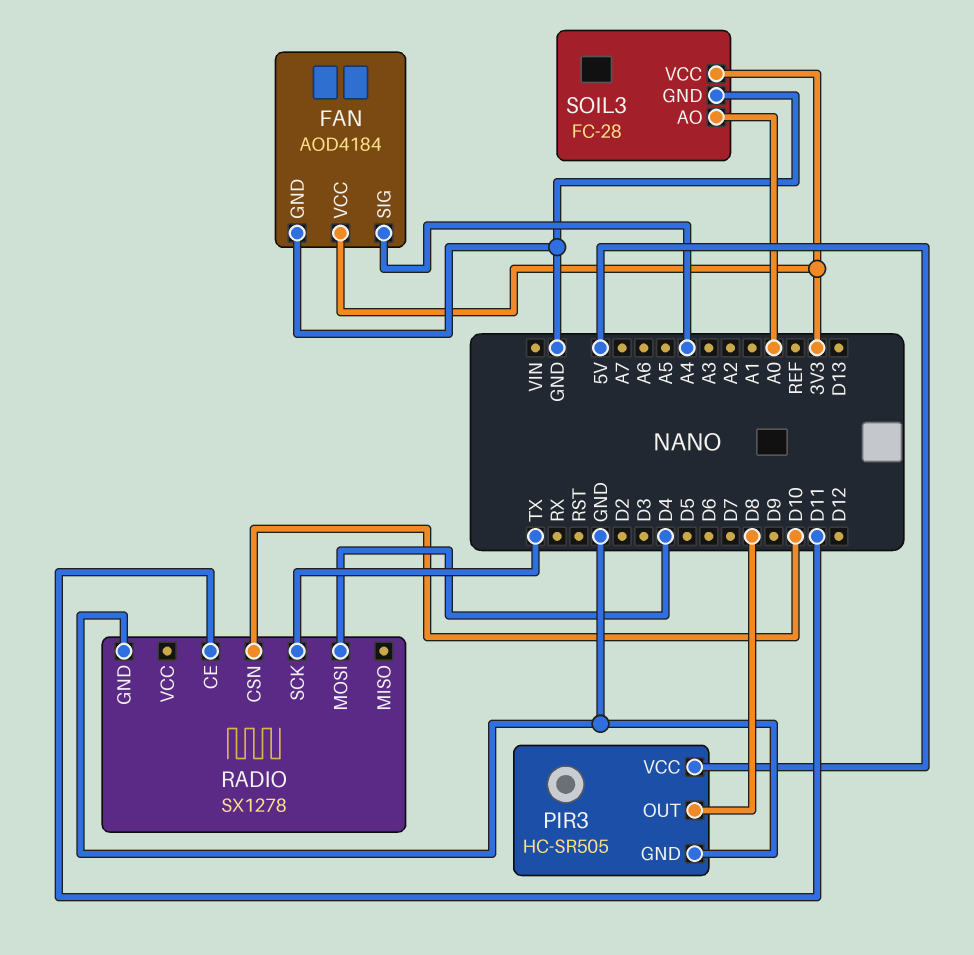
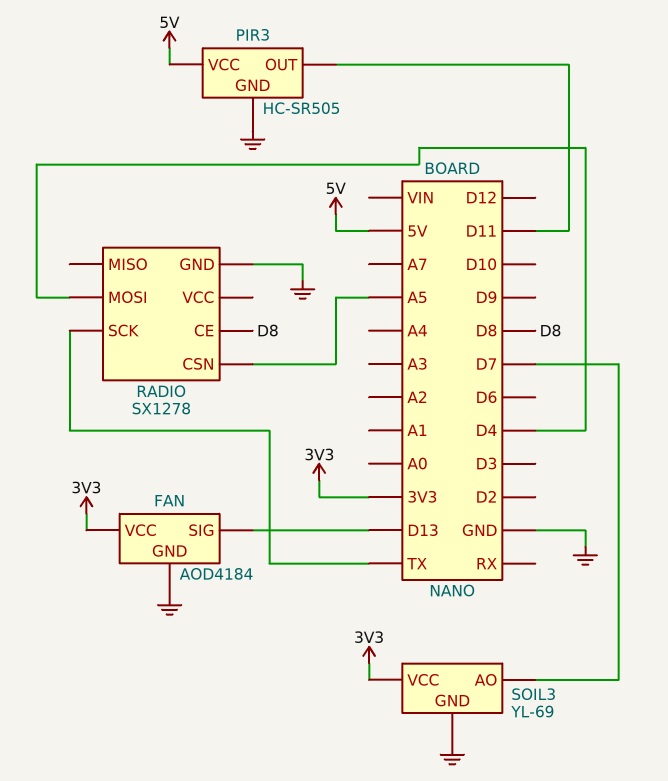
FAN pin SIG: A4 -> D13
PIR3 pin OUT: D8 -> D11
RADIO pin CE: D11 -> D8
RADIO pin CSN: D10 -> A5
SOIL3: FC-28 -> YL-69
SOIL3 pin AO: A0 -> D7

